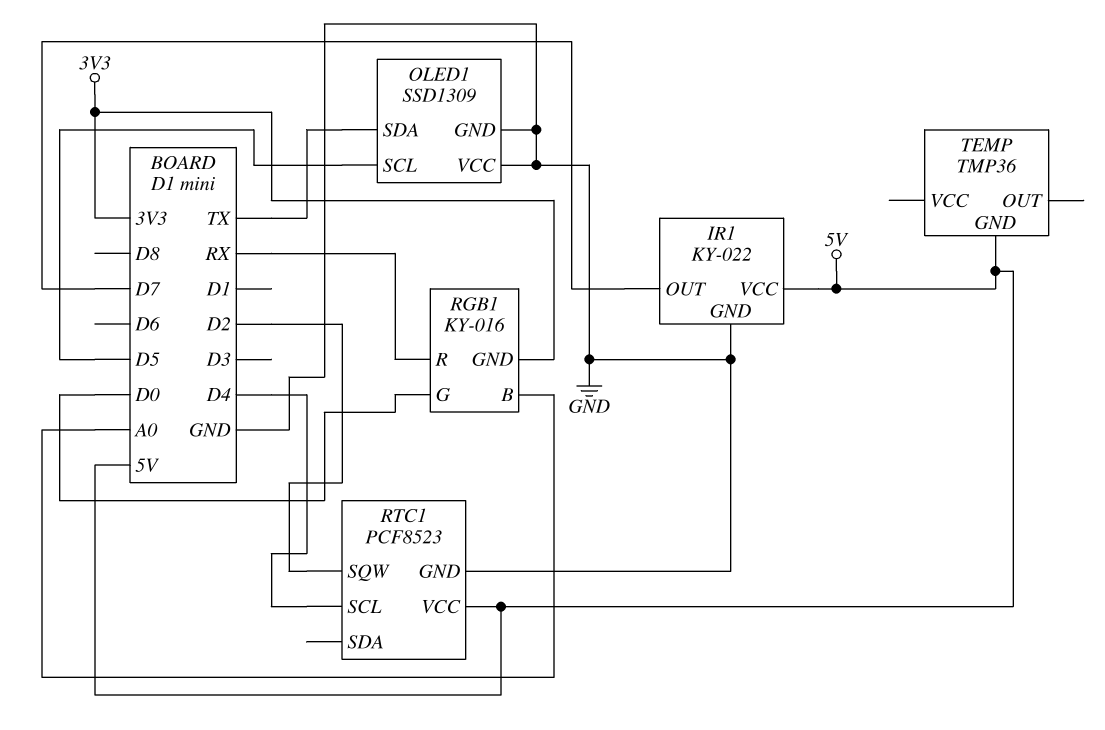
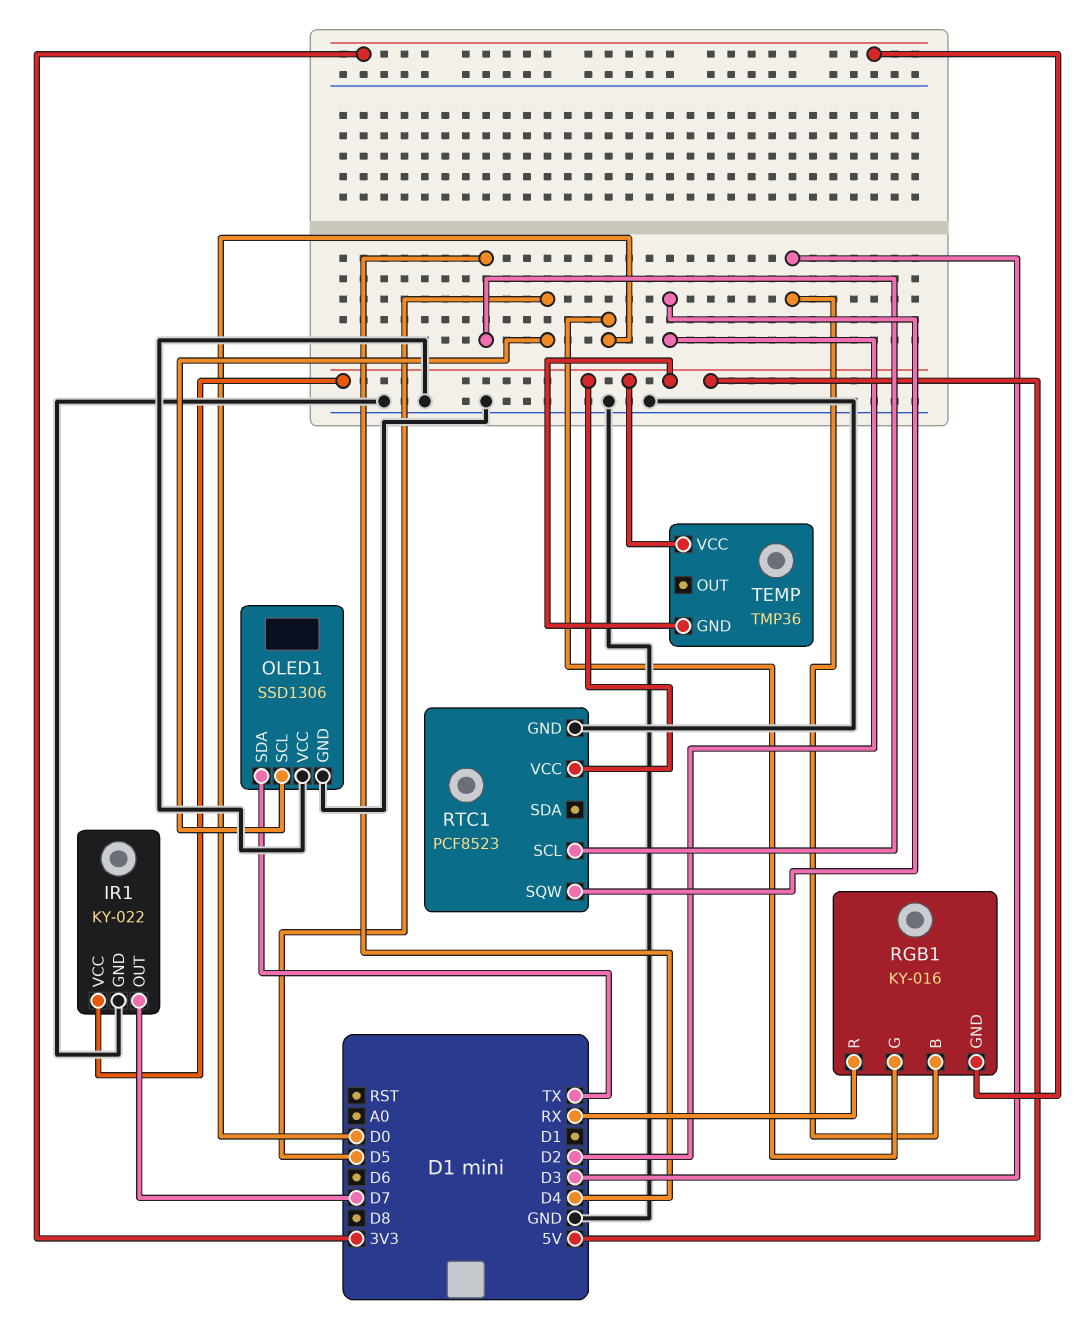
OLED1: SSD1309 -> SSD1306
RGB1 pin B: A0 -> D3
TEMP pin VCC: none -> 5V

